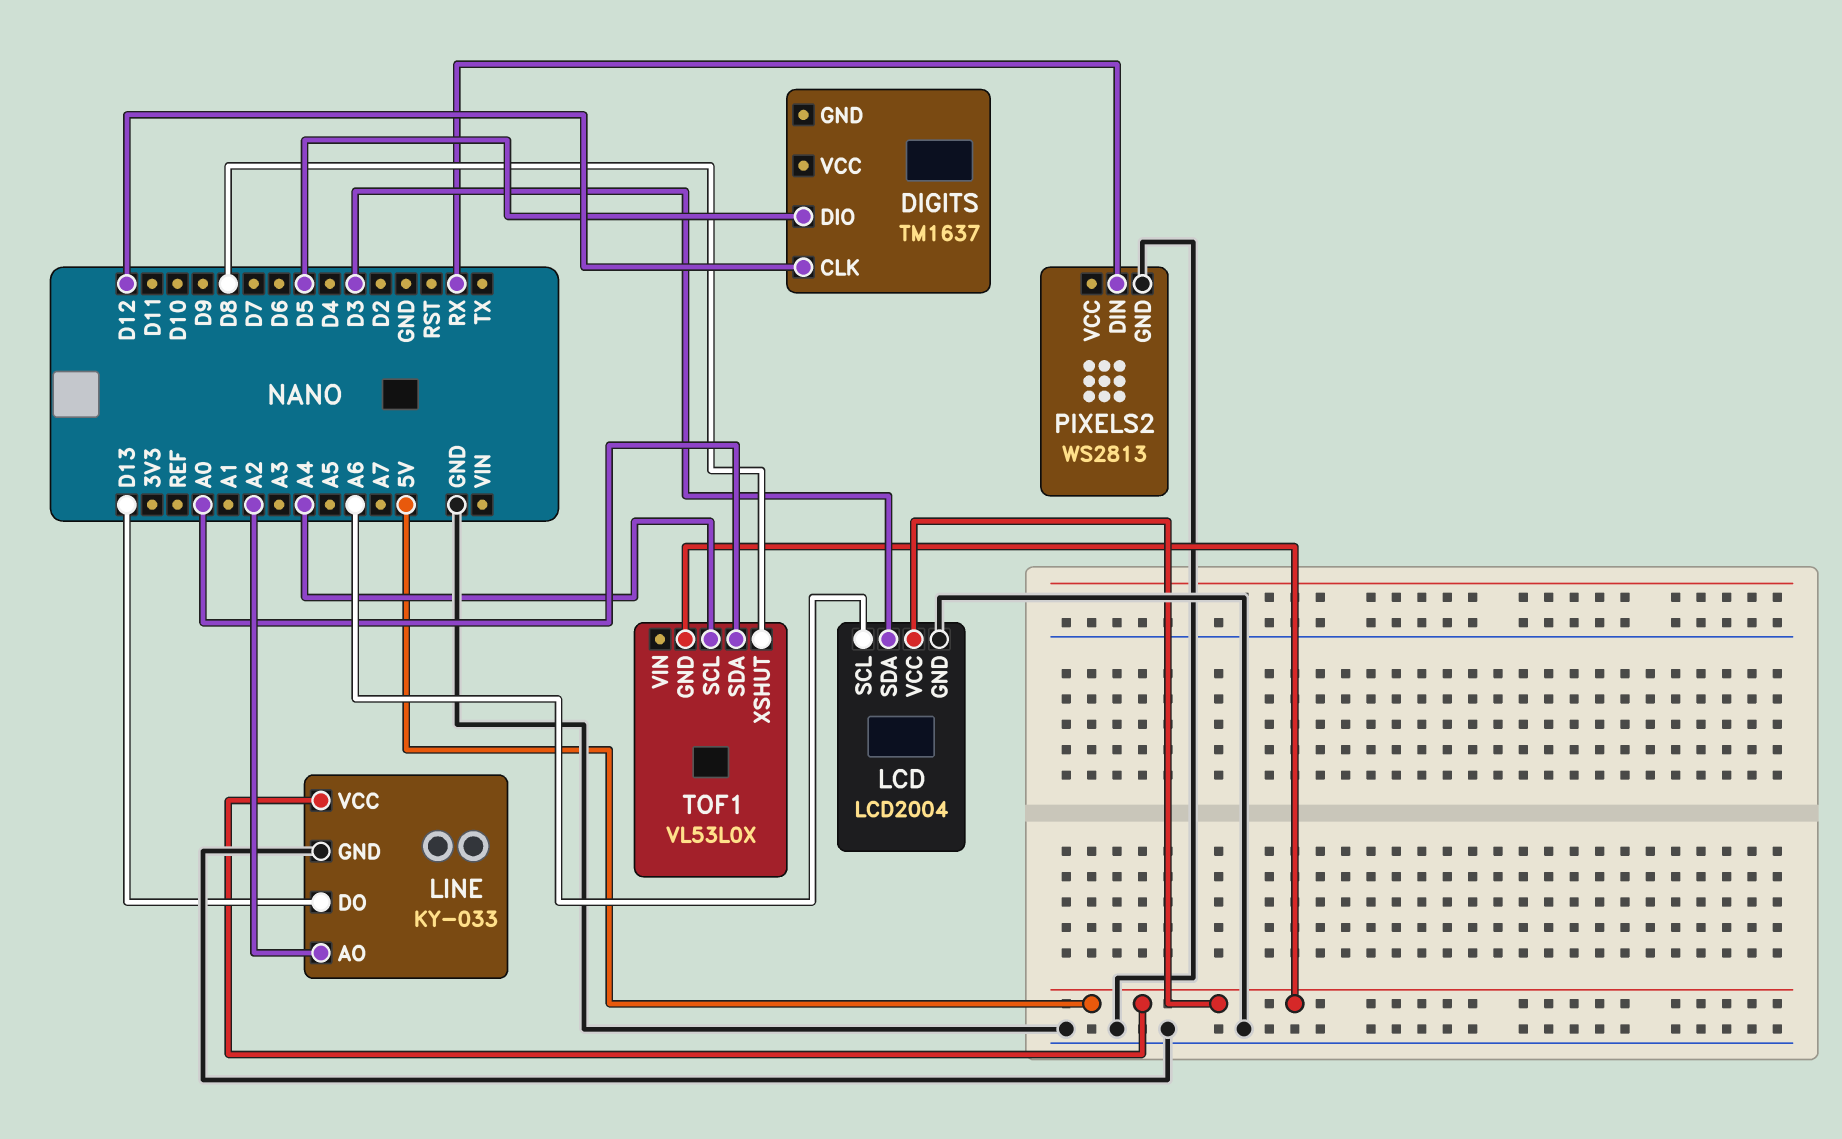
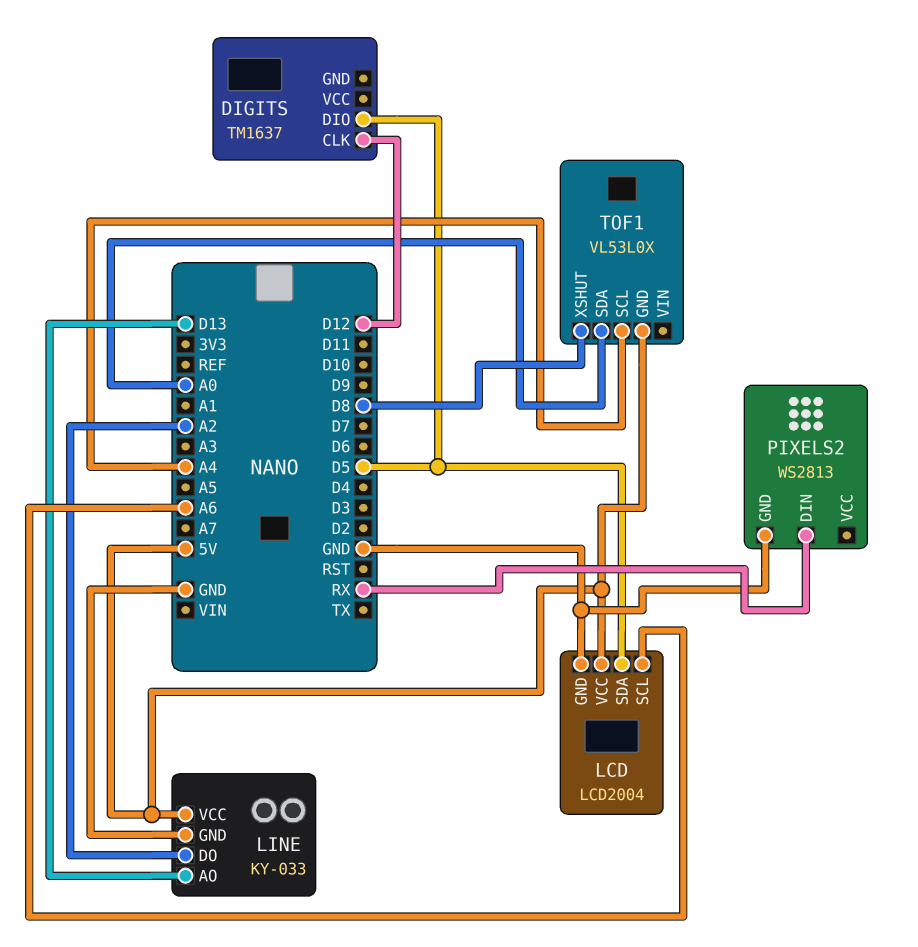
LCD pin SDA: D3 -> D5
LINE pin AO: A2 -> D13
LINE pin DO: D13 -> A2

